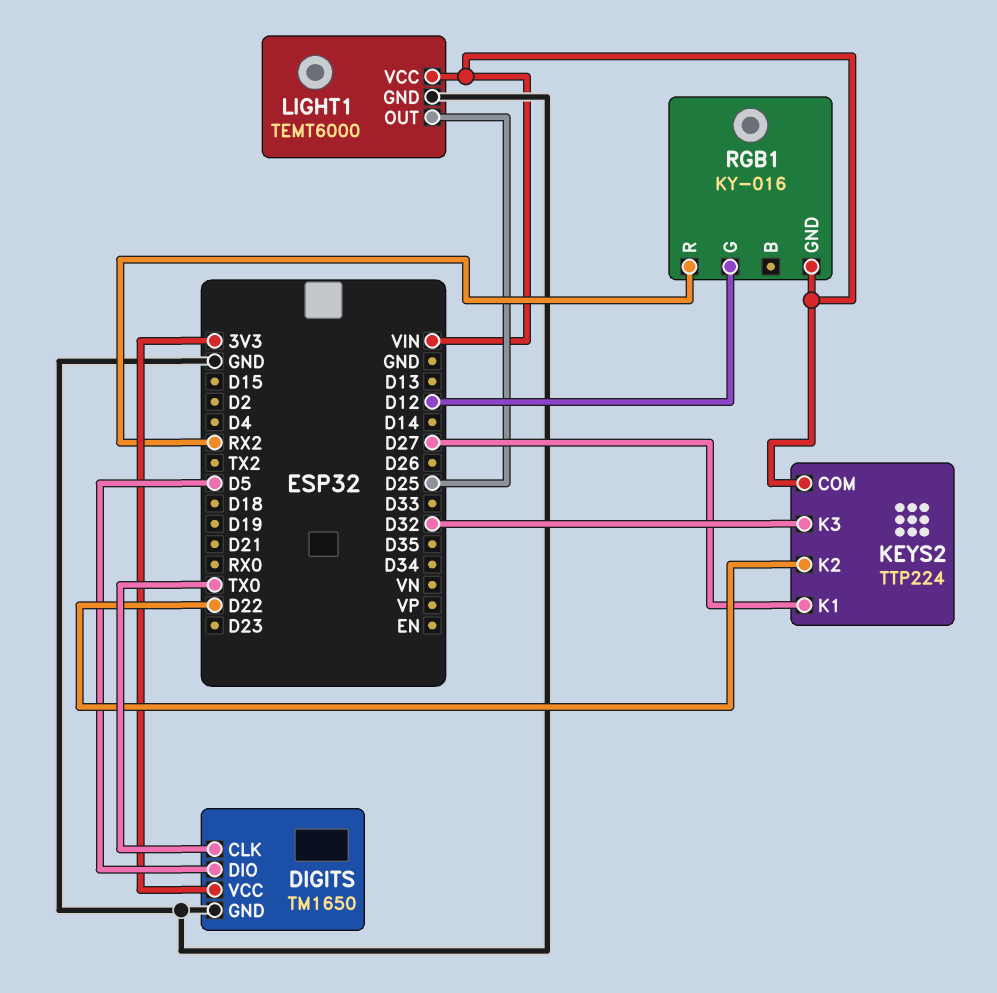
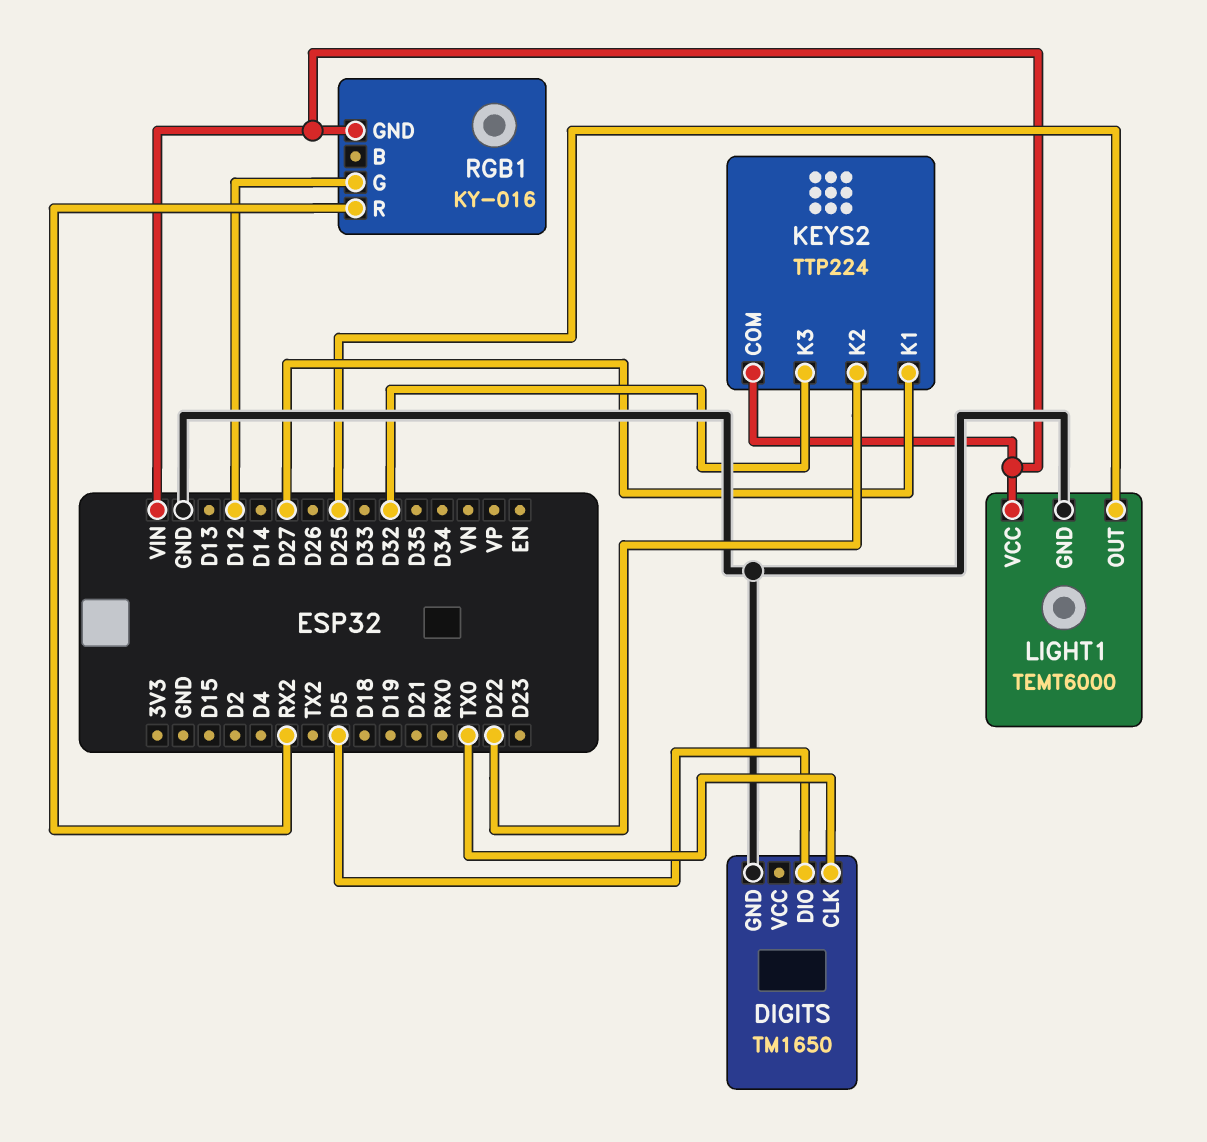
DIGITS pin VCC: 3V3 -> none

